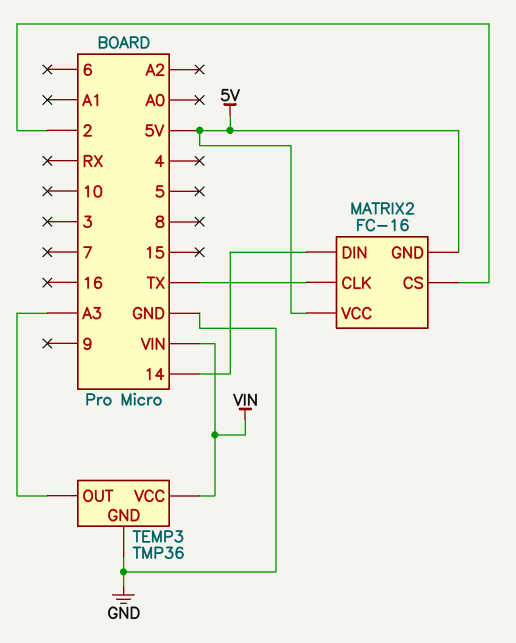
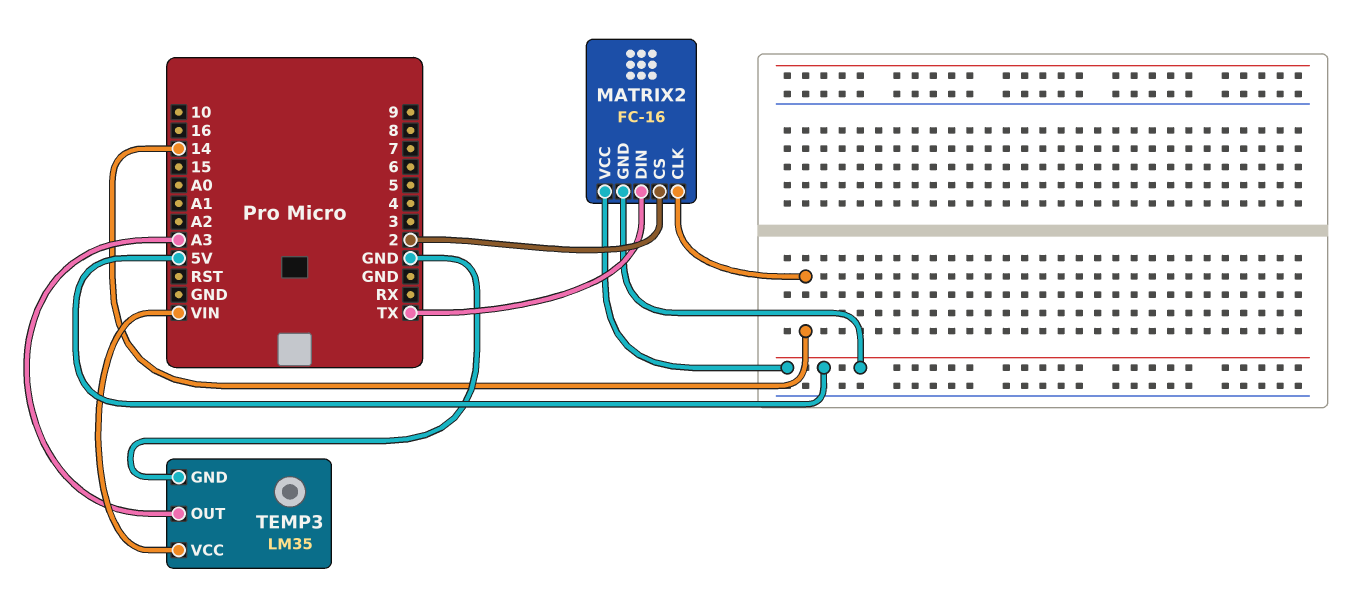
MATRIX2 pin CLK: TX -> 14
MATRIX2 pin DIN: 14 -> TX
TEMP3: TMP36 -> LM35

